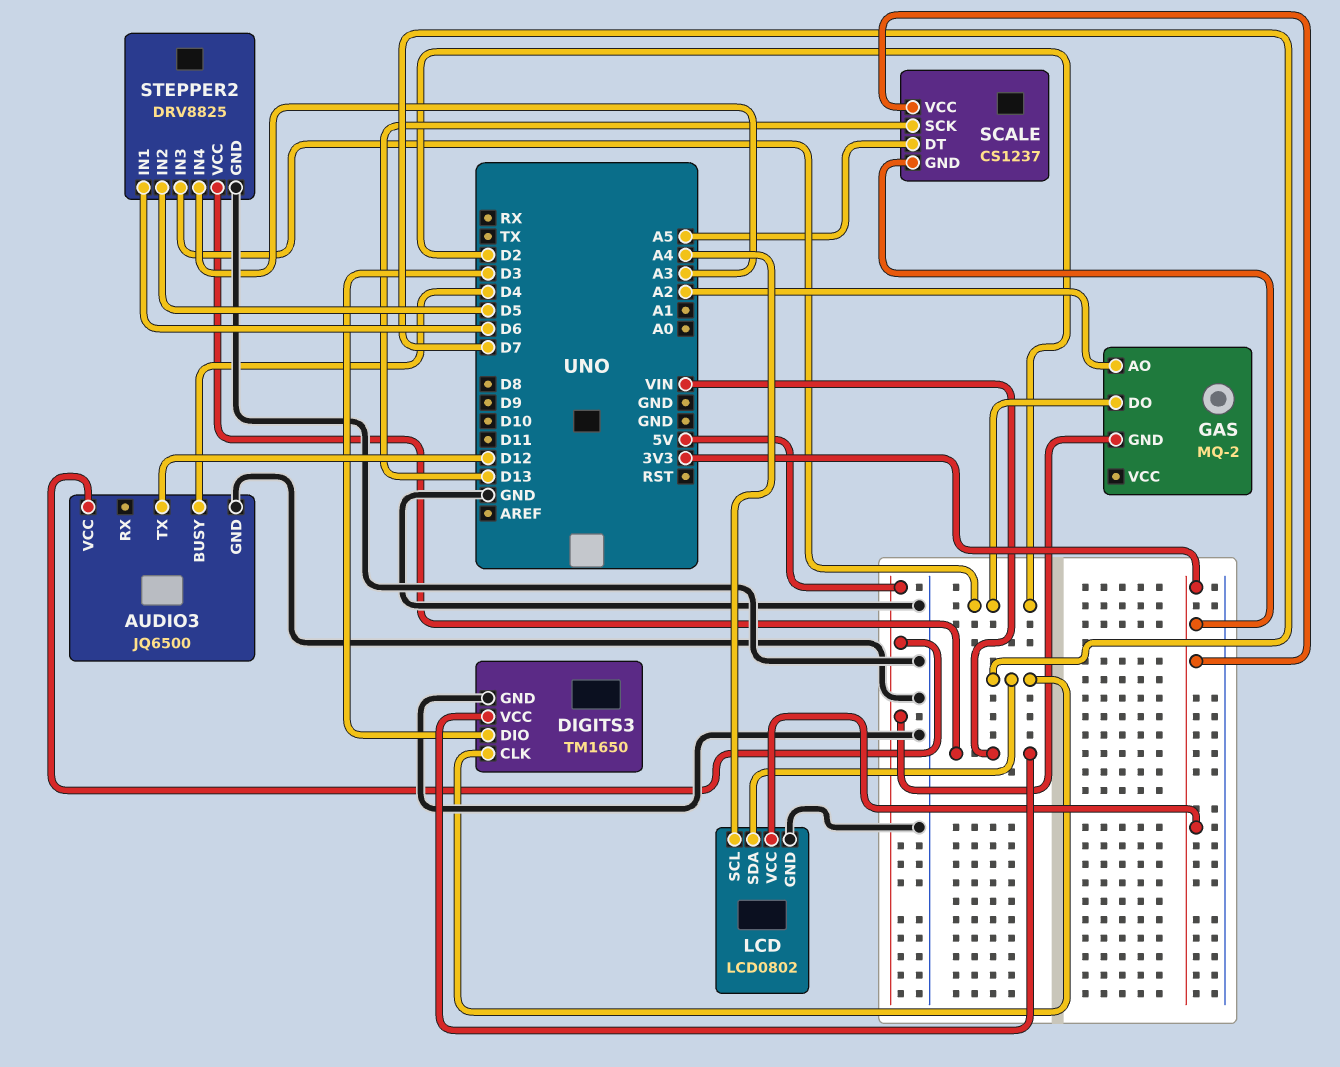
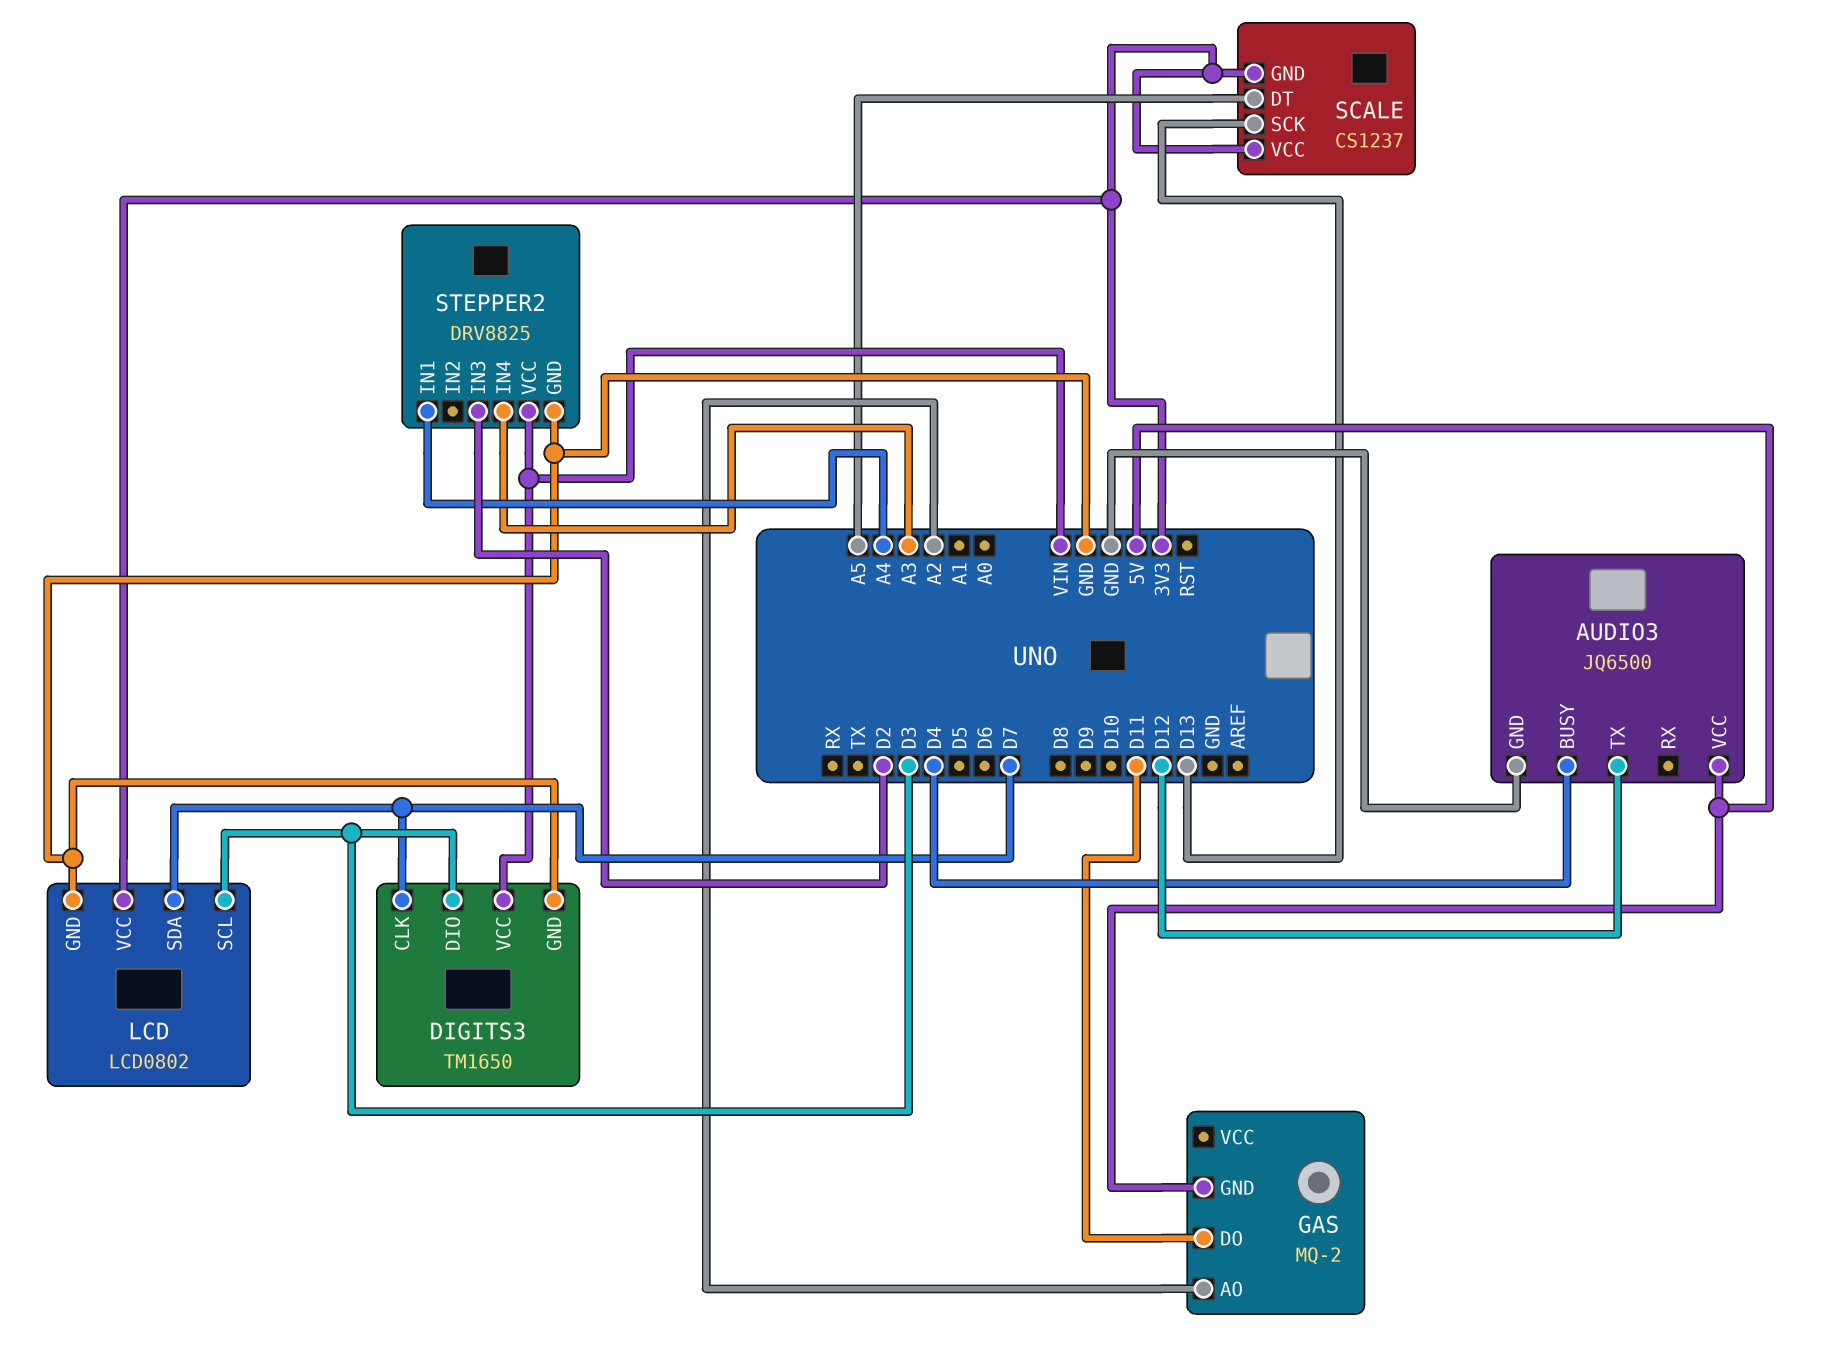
GAS pin DO: D2 -> D11
LCD pin SCL: A4 -> D3
STEPPER2 pin IN1: D6 -> A4
STEPPER2 pin IN2: D5 -> none

